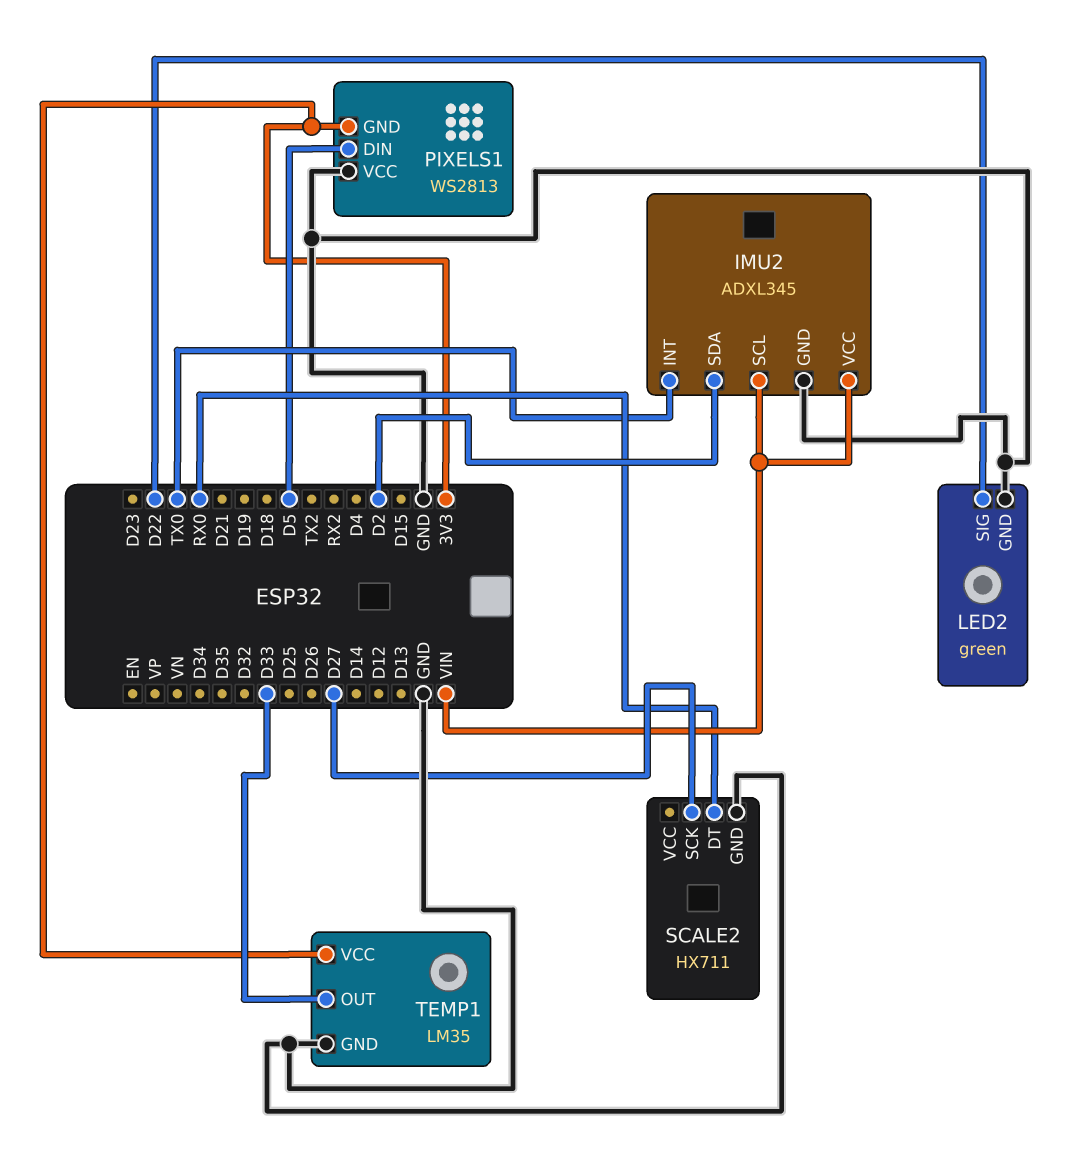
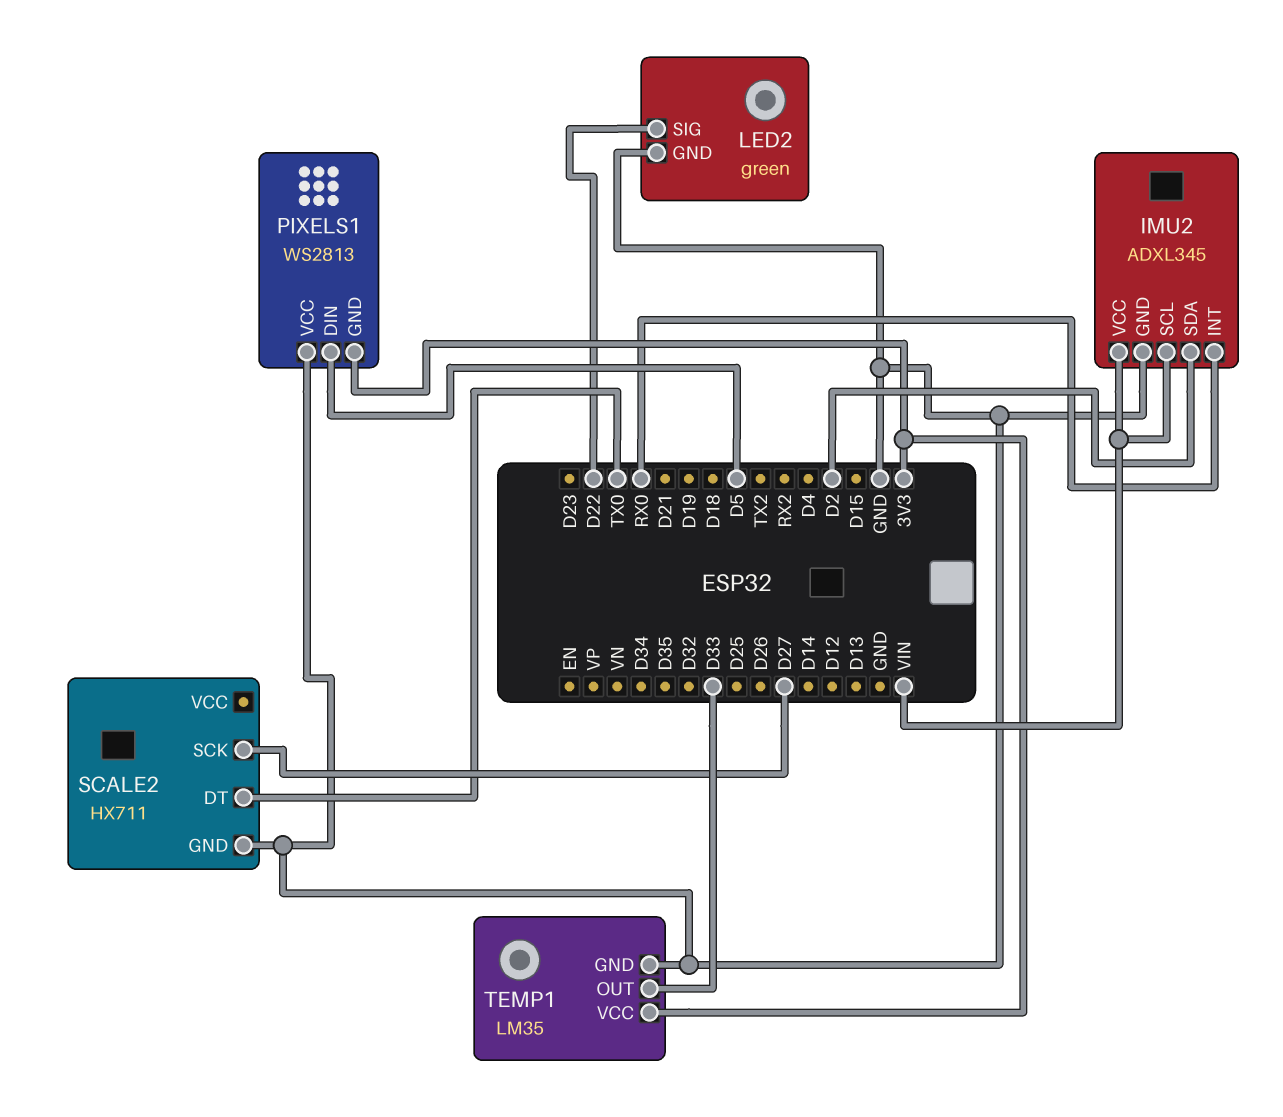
IMU2 pin INT: TX0 -> RX0
SCALE2 pin DT: RX0 -> TX0

